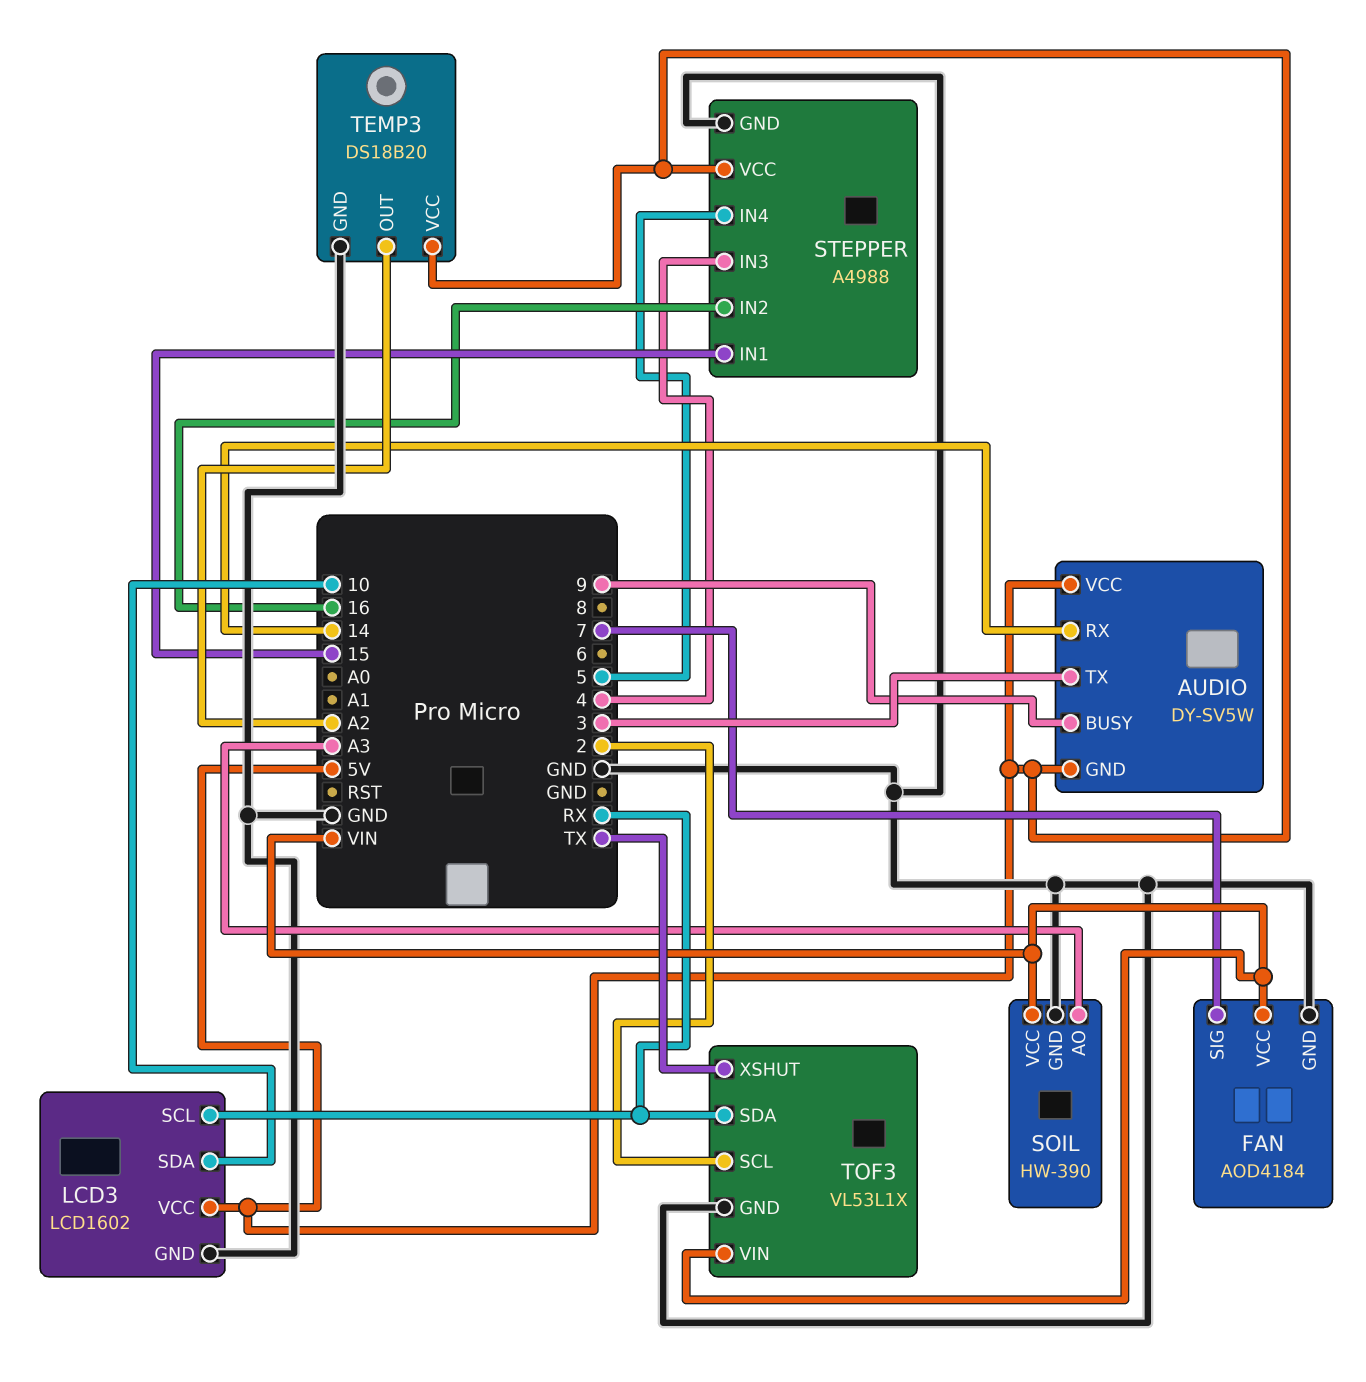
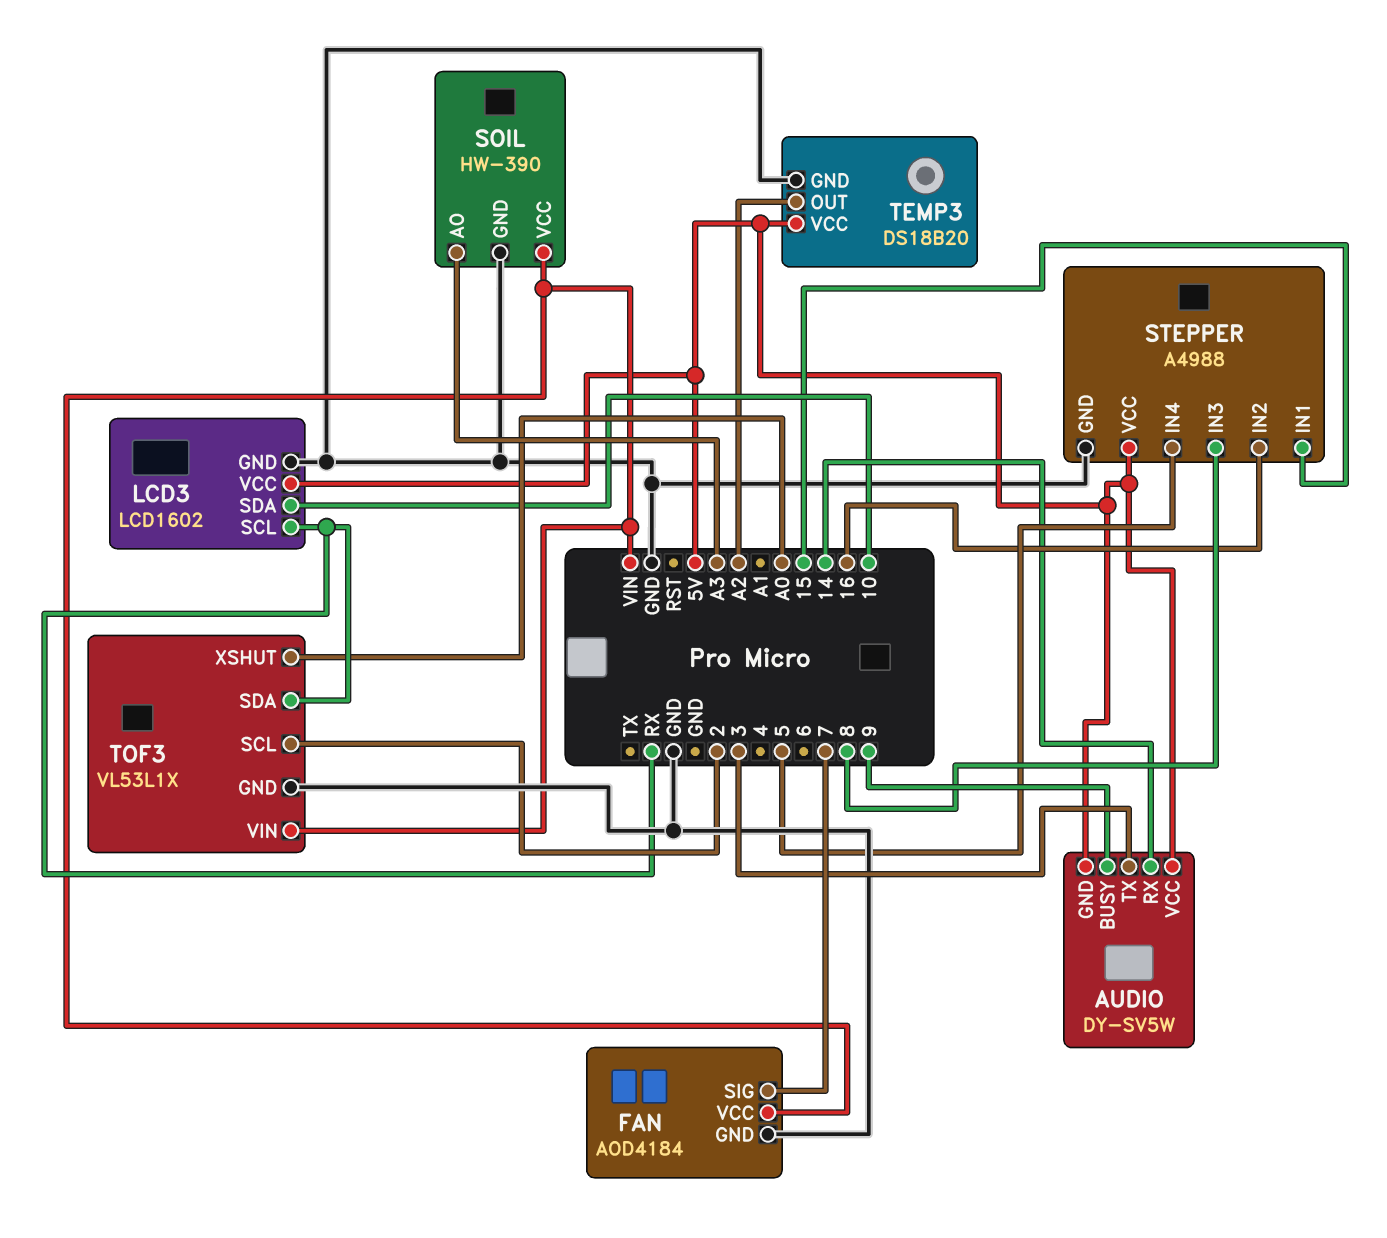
STEPPER pin IN3: 4 -> 8
TOF3 pin XSHUT: TX -> A0

